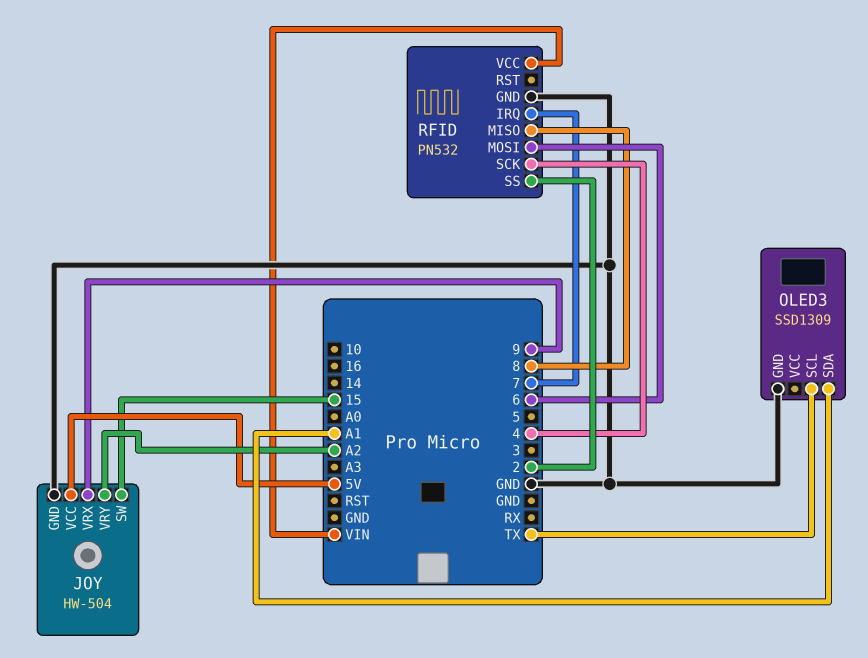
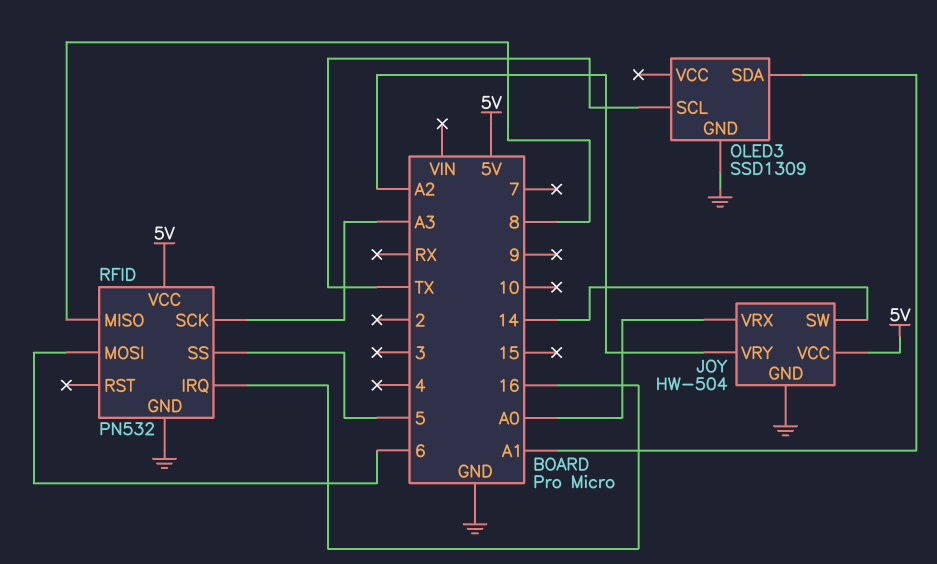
JOY pin SW: 15 -> 14
JOY pin VRX: 9 -> A0
RFID pin IRQ: 7 -> 16
RFID pin SCK: 4 -> A3
RFID pin SS: 2 -> 5
RFID pin VCC: VIN -> 5V

